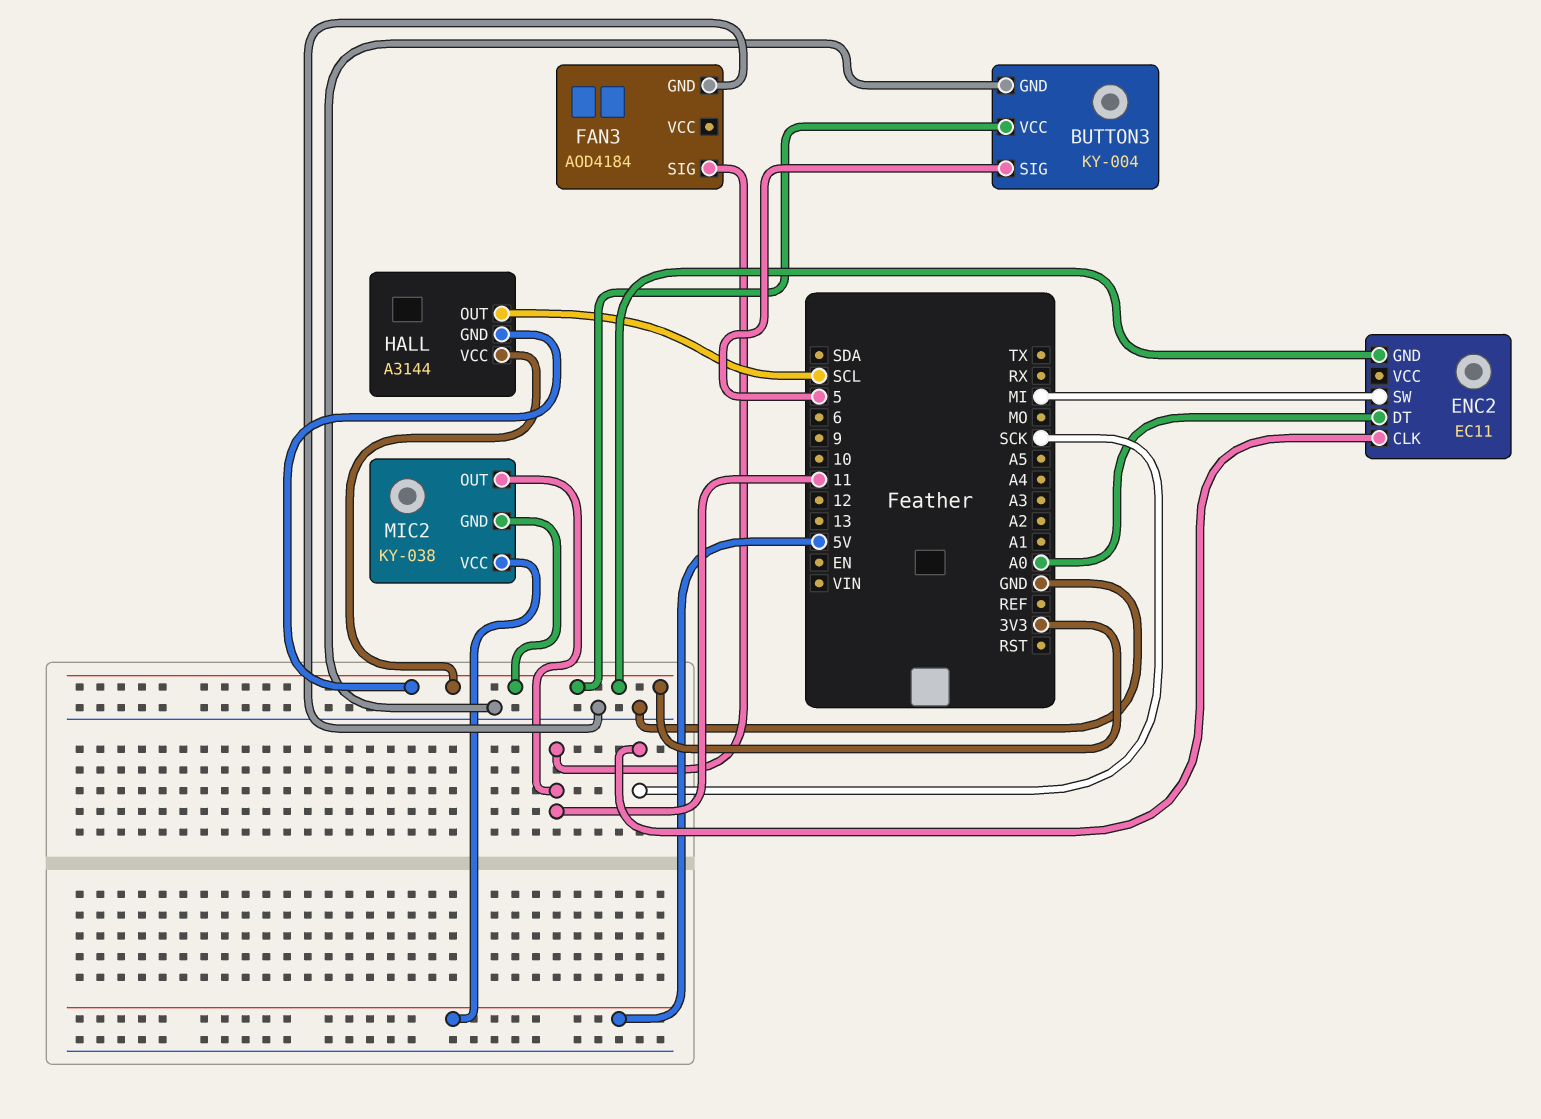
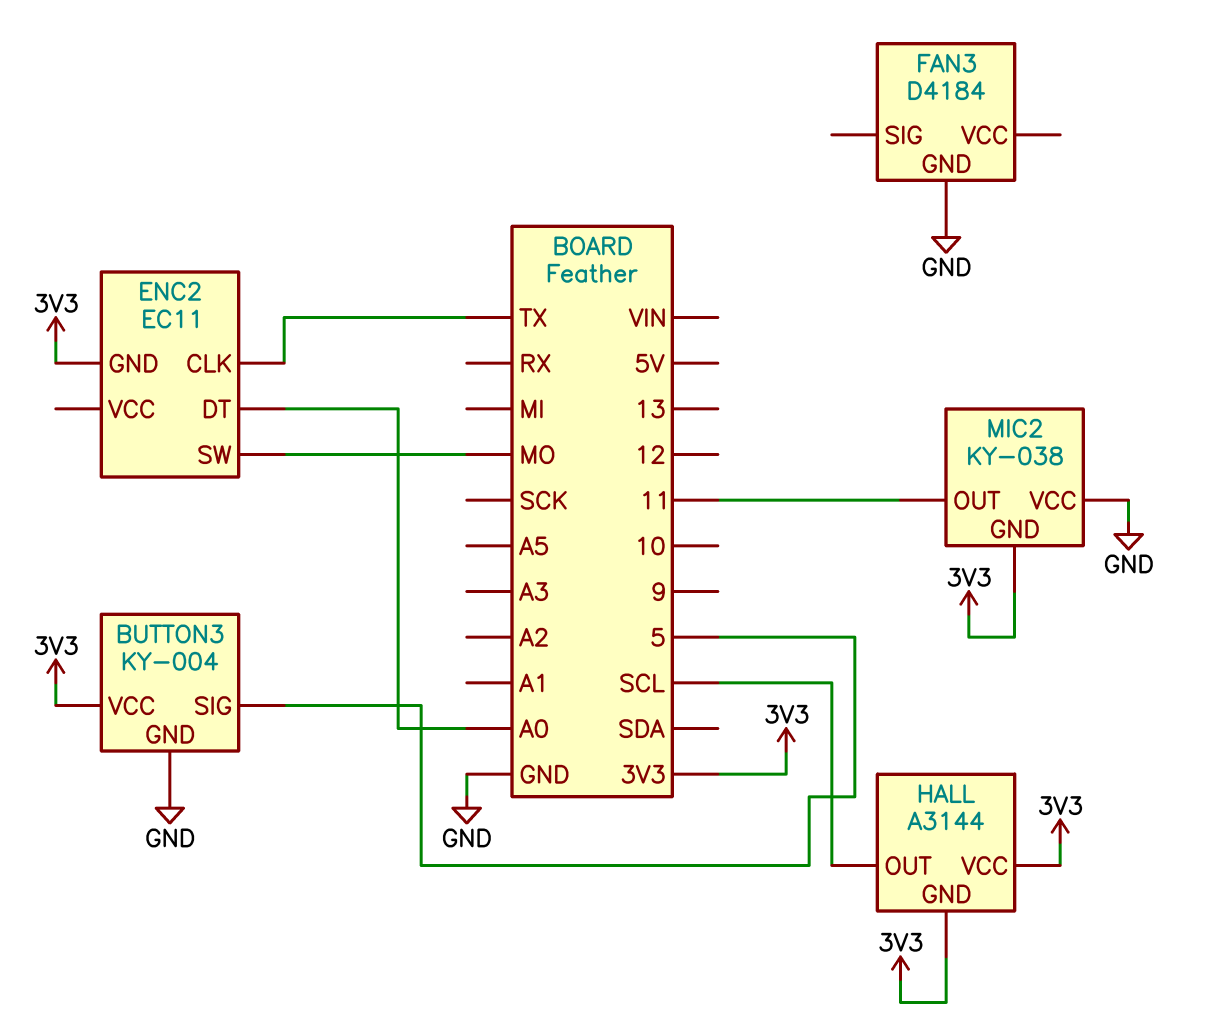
ENC2 pin CLK: SCK -> TX
ENC2 pin SW: MI -> MO
FAN3: AOD4184 -> D4184
FAN3 pin SIG: 11 -> none
MIC2 pin VCC: 5V -> GND

